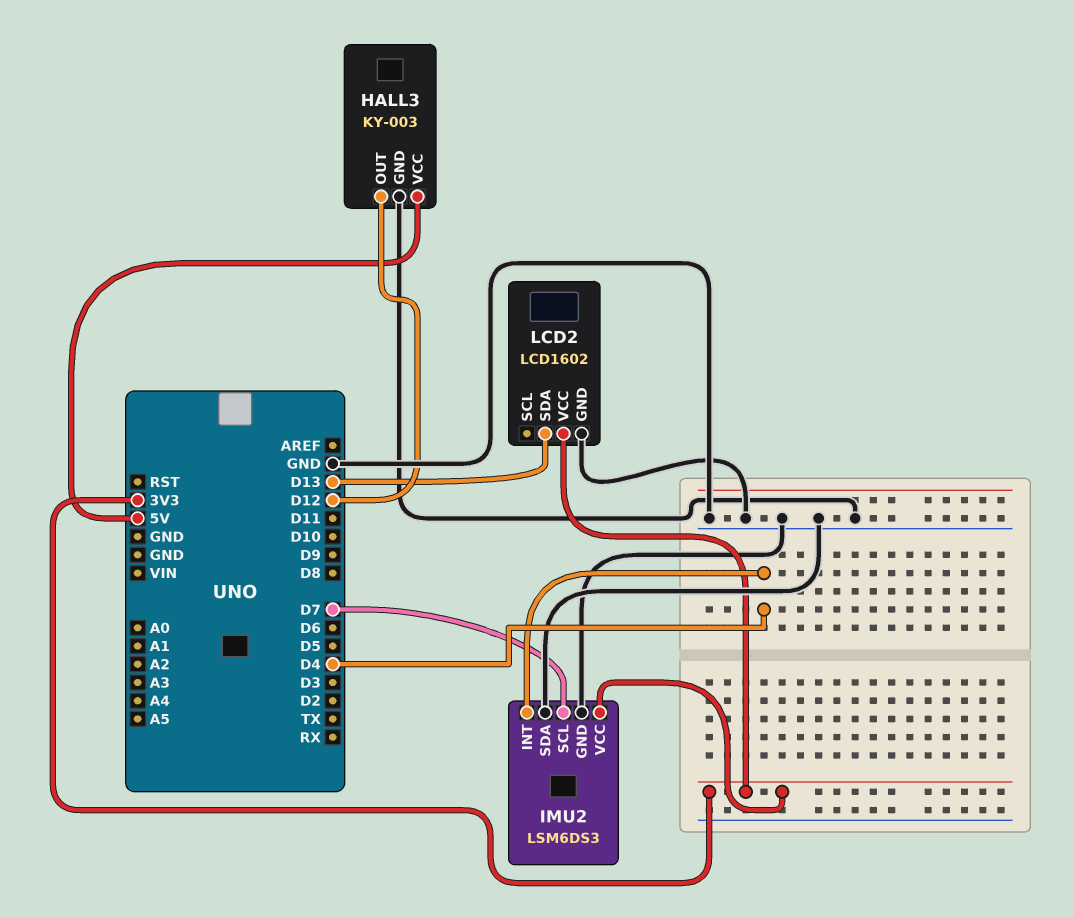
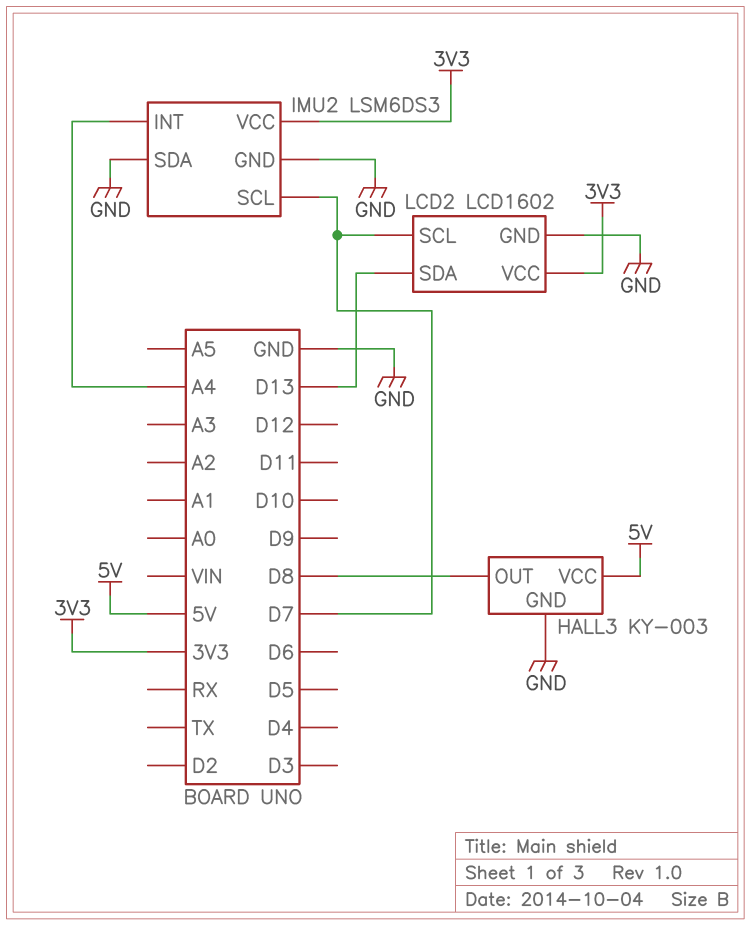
HALL3 pin OUT: D12 -> D8
IMU2 pin INT: D4 -> A4
LCD2 pin SCL: none -> D7

